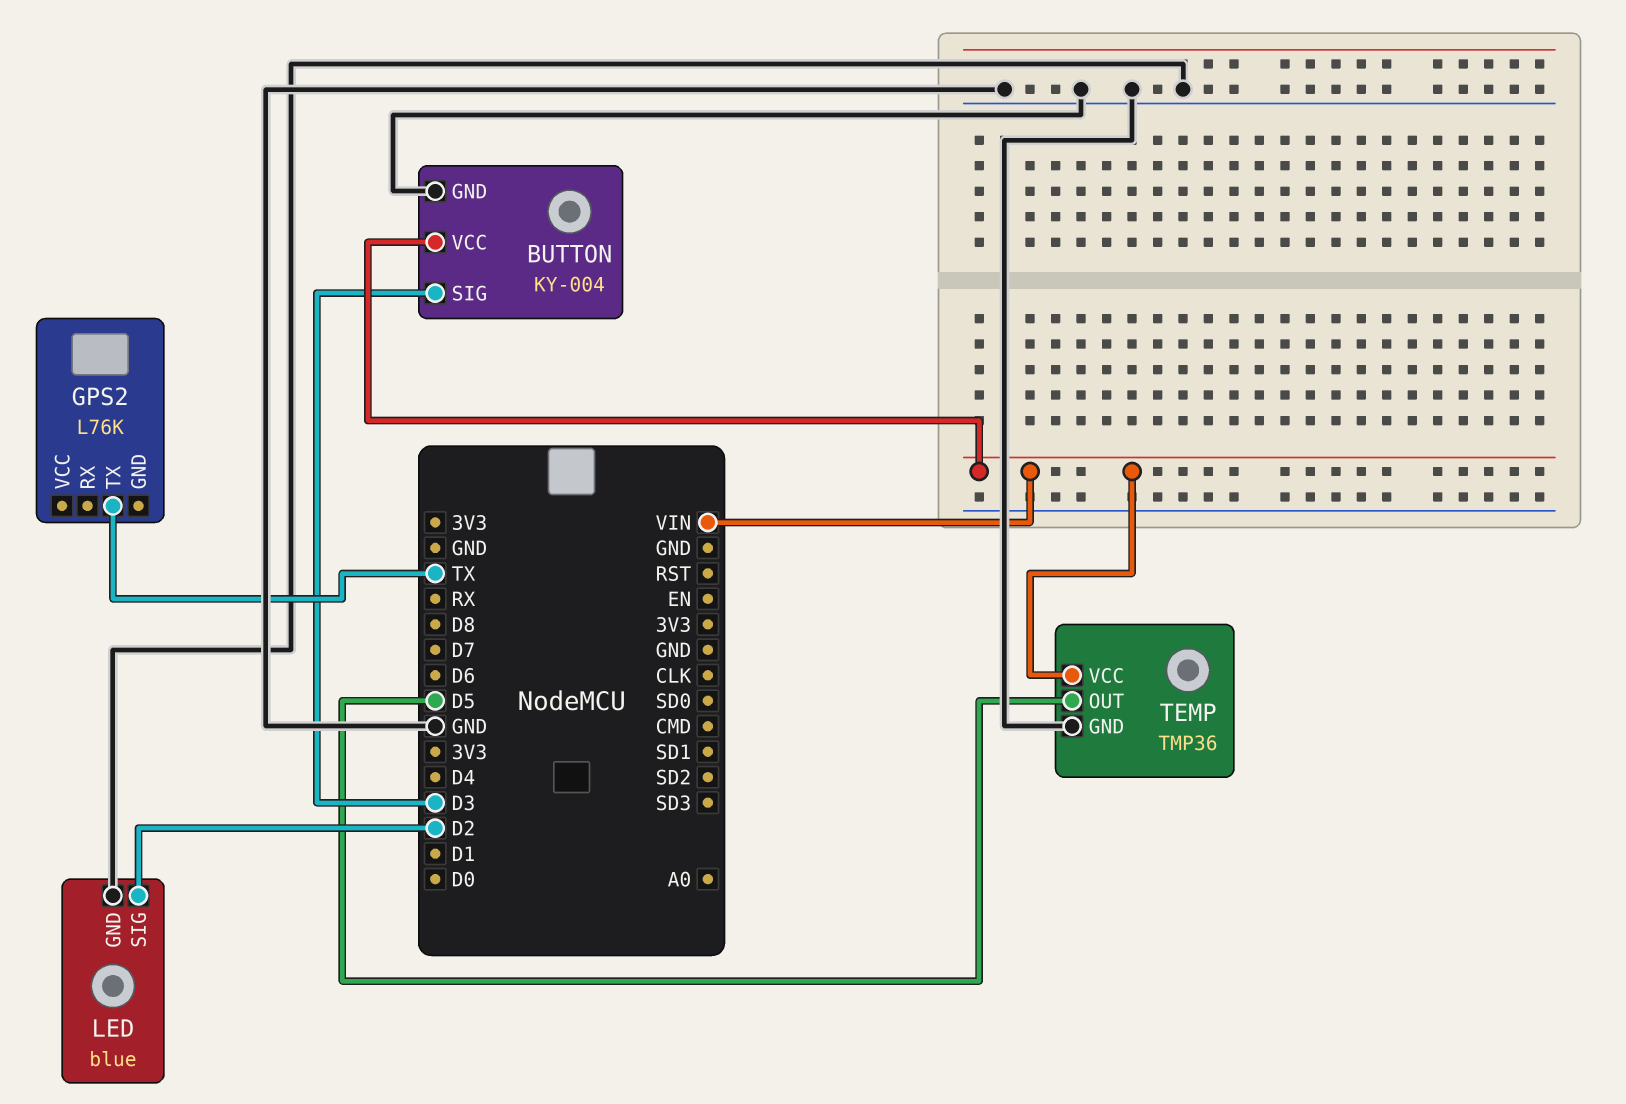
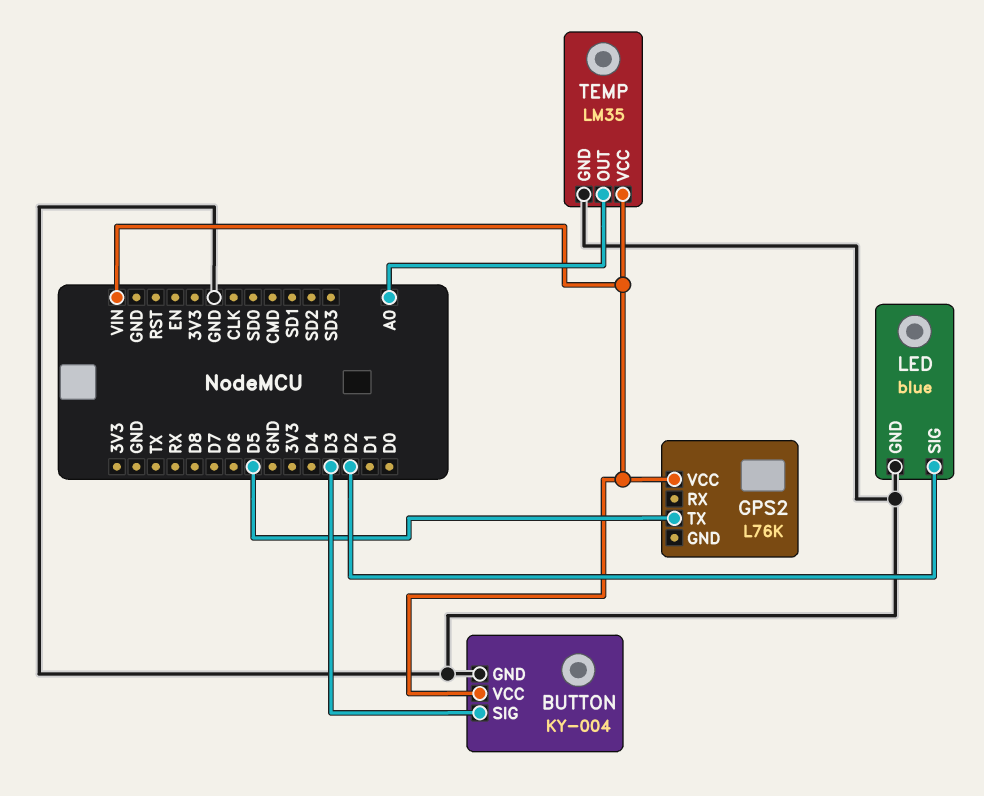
GPS2 pin TX: TX -> D5
GPS2 pin VCC: none -> VIN
TEMP: TMP36 -> LM35
TEMP pin OUT: D5 -> A0

